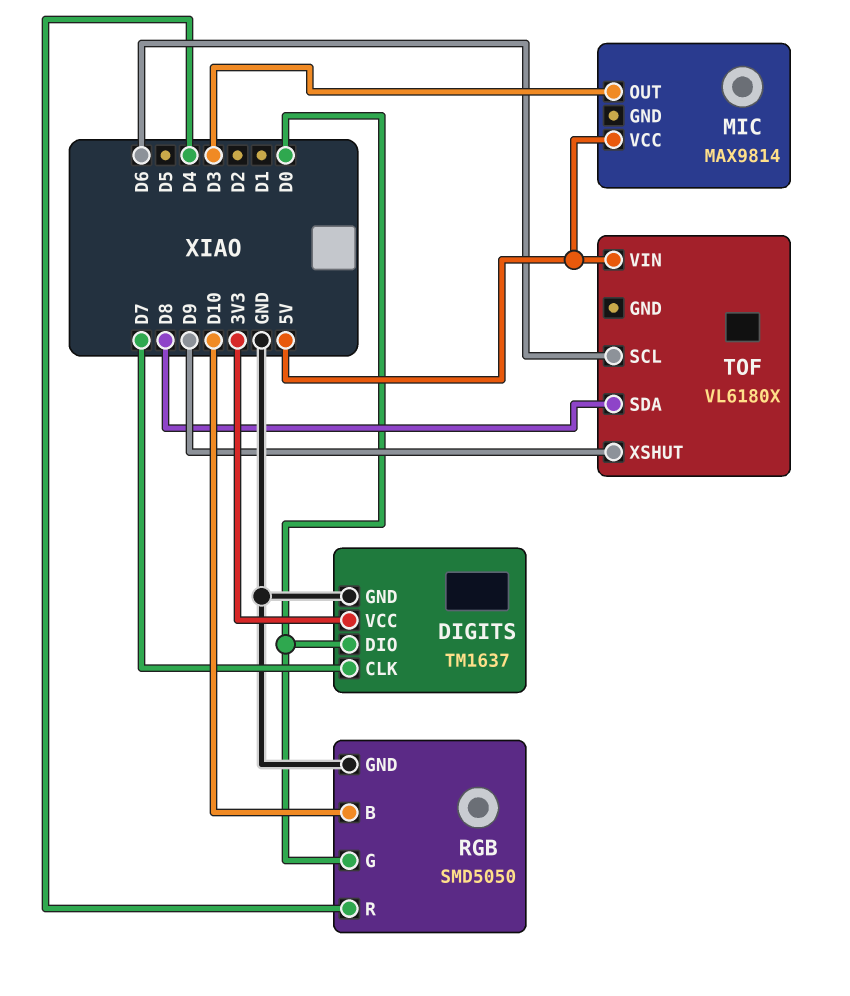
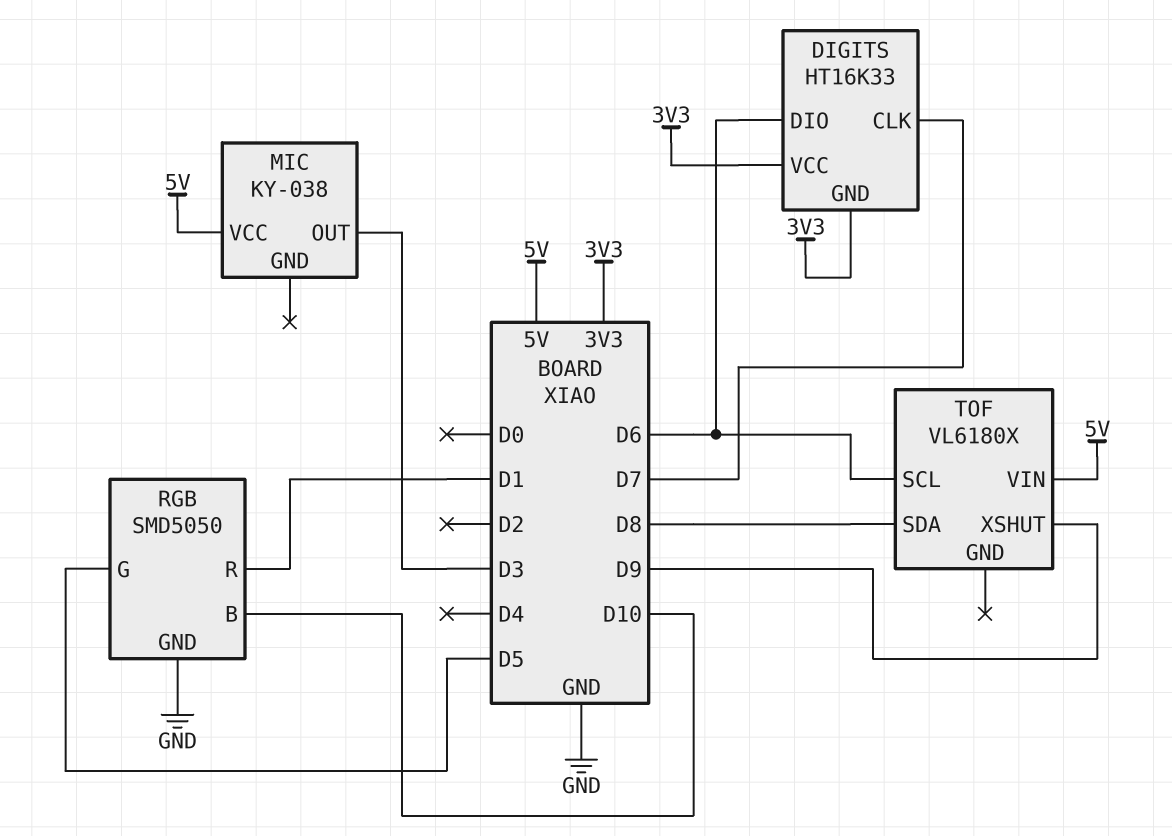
DIGITS: TM1637 -> HT16K33
DIGITS pin DIO: D0 -> D6
DIGITS pin GND: GND -> 3V3
MIC: MAX9814 -> KY-038
RGB pin G: D0 -> D5
RGB pin R: D4 -> D1

